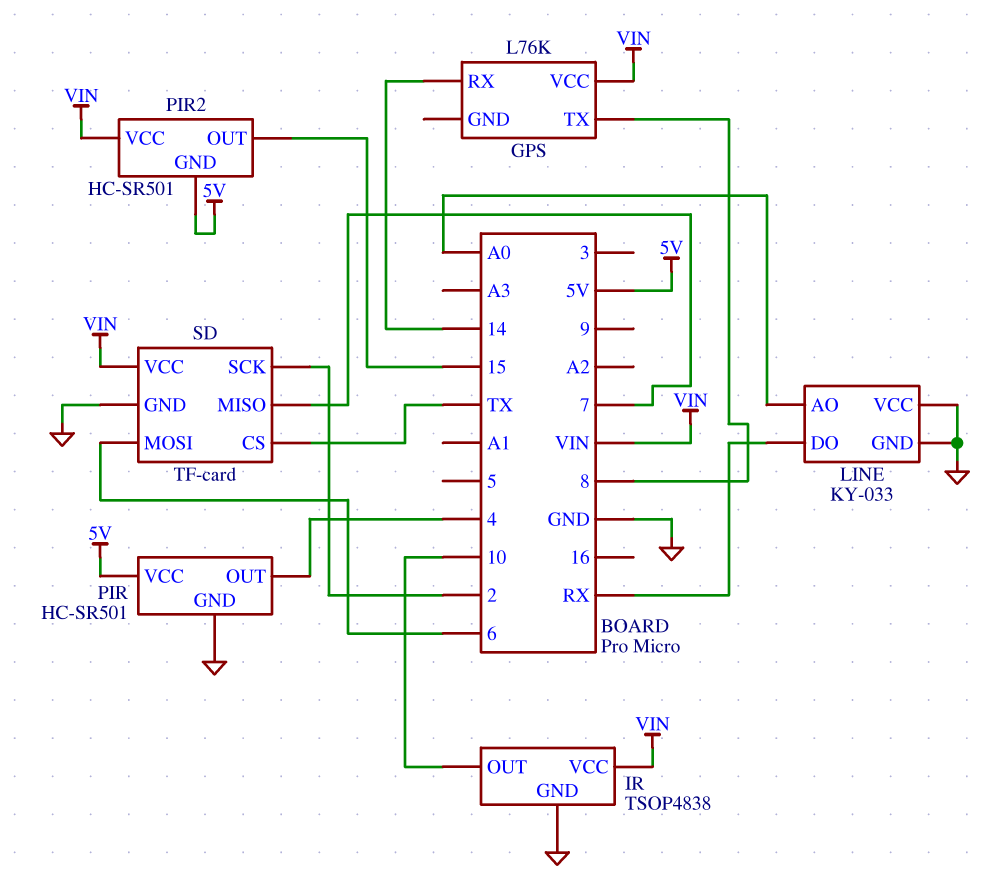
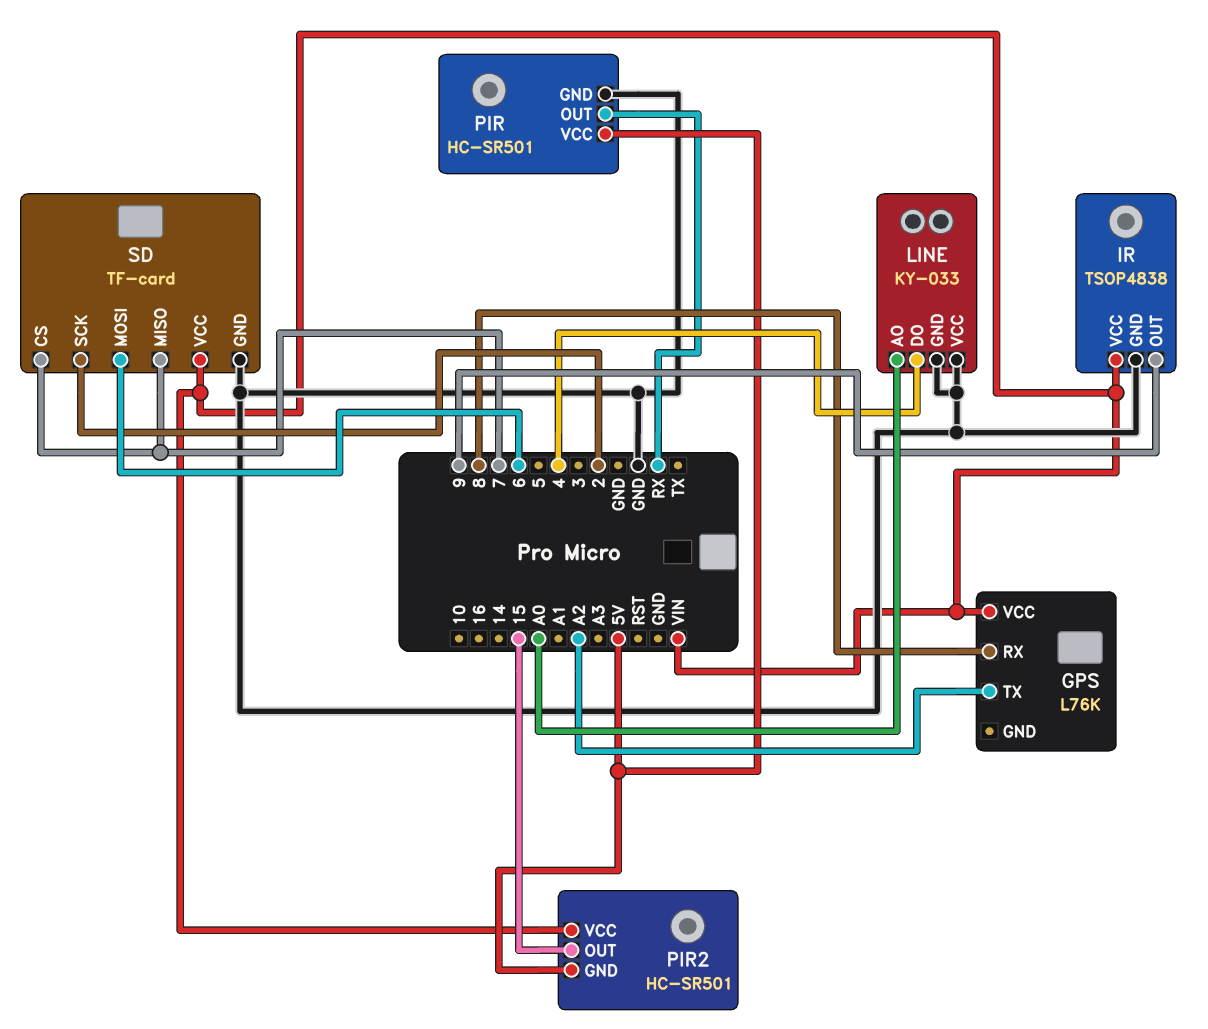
GPS pin RX: 14 -> 8
GPS pin TX: 8 -> A2
IR pin OUT: 10 -> 9
LINE pin DO: RX -> 4
PIR pin OUT: 4 -> RX
SD pin CS: TX -> 7

